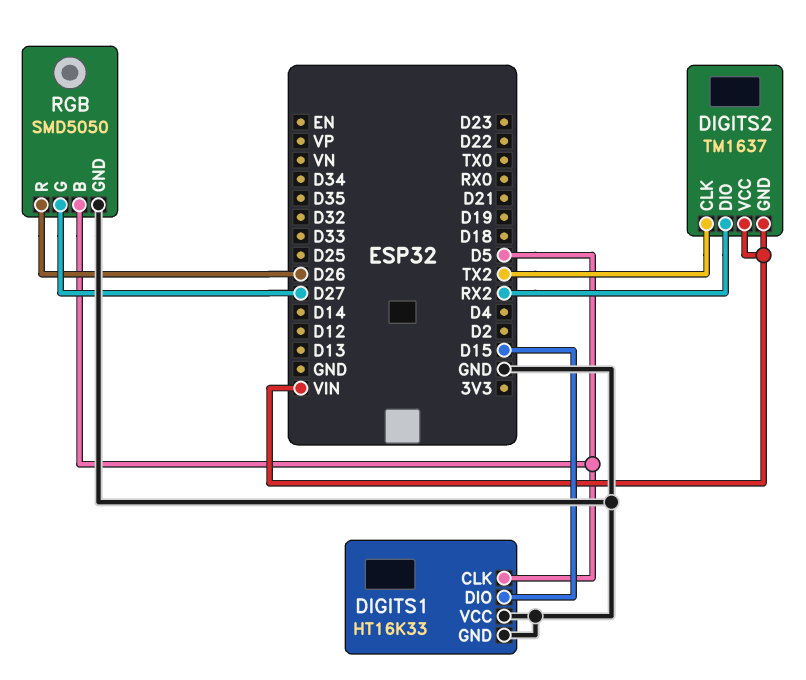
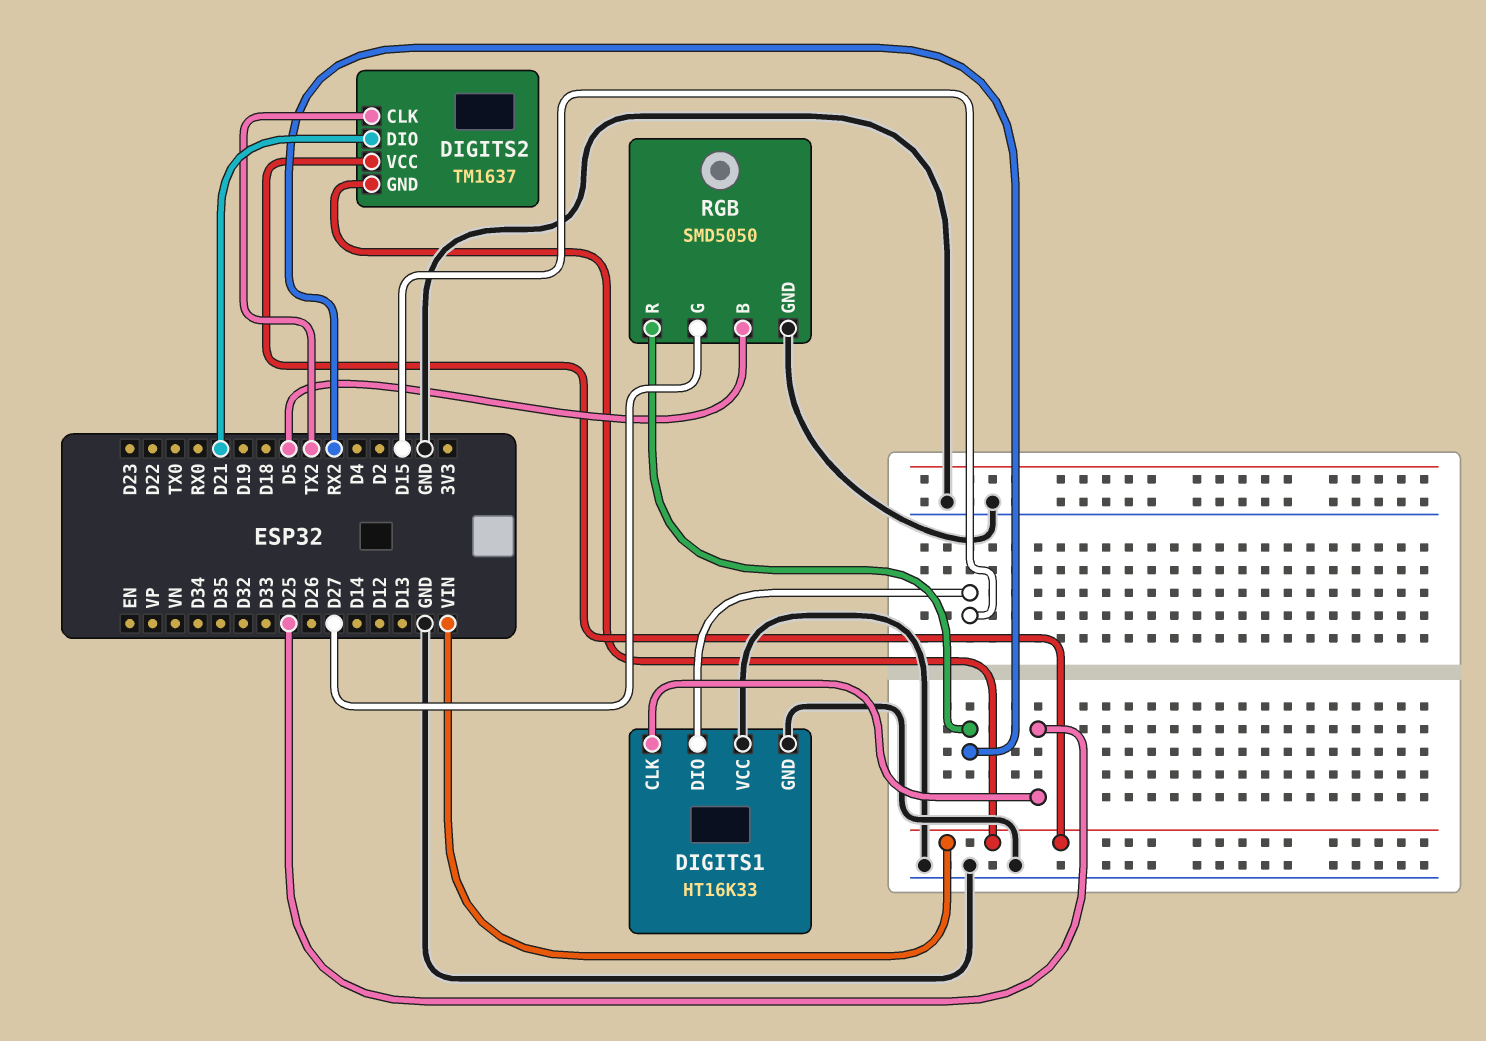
DIGITS1 pin CLK: D5 -> D25
DIGITS2 pin DIO: RX2 -> D21
RGB pin R: D26 -> RX2

